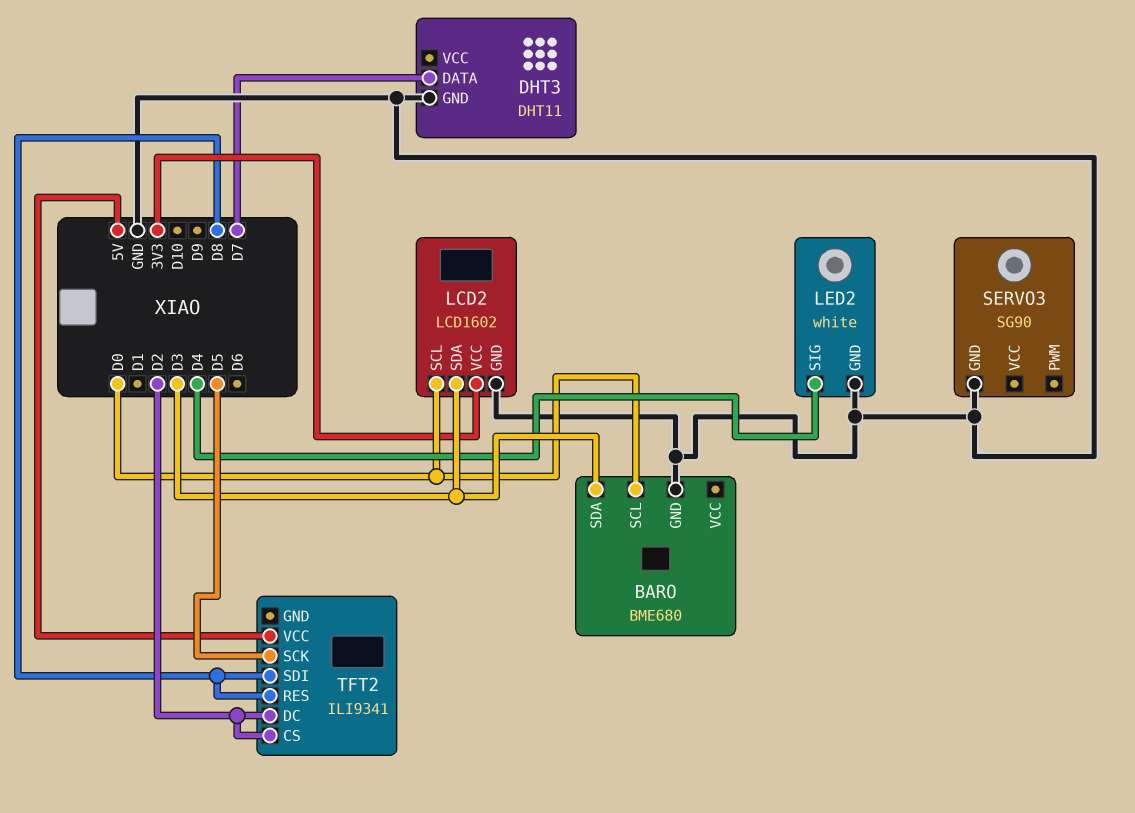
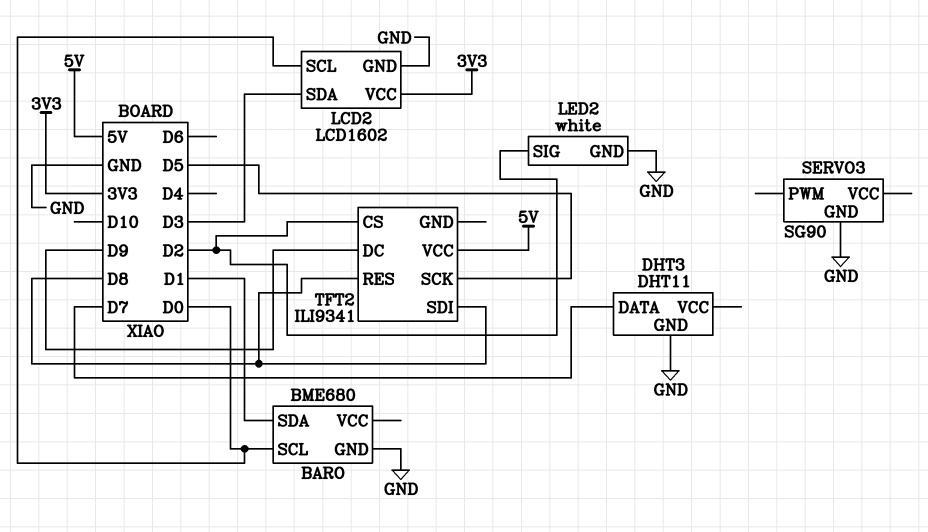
BARO pin SDA: D3 -> D1
LED2 pin SIG: D4 -> D2
TFT2 pin DC: D2 -> D9

